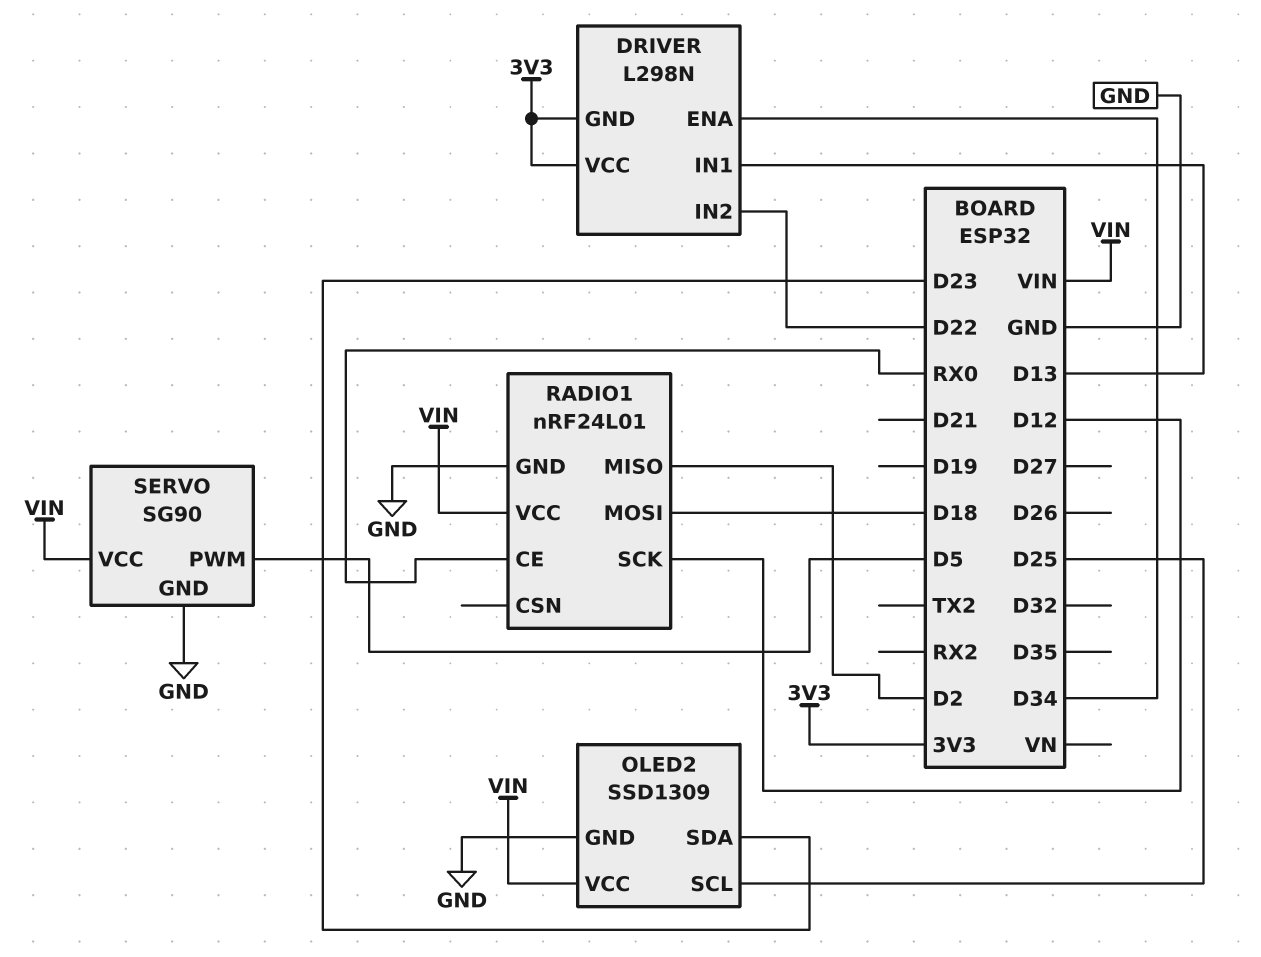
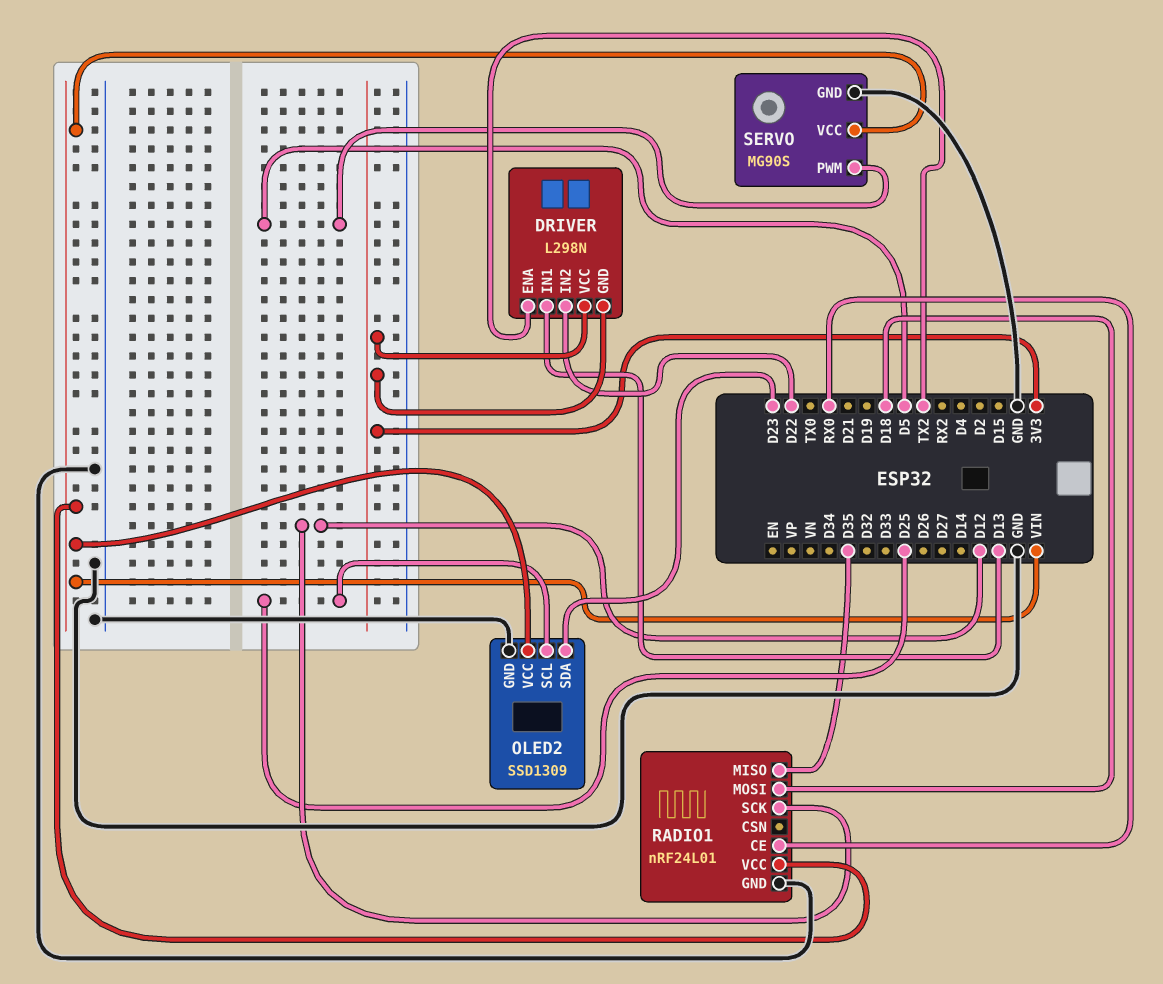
DRIVER pin ENA: D34 -> TX2
RADIO1 pin MISO: D2 -> D35
SERVO: SG90 -> MG90S

